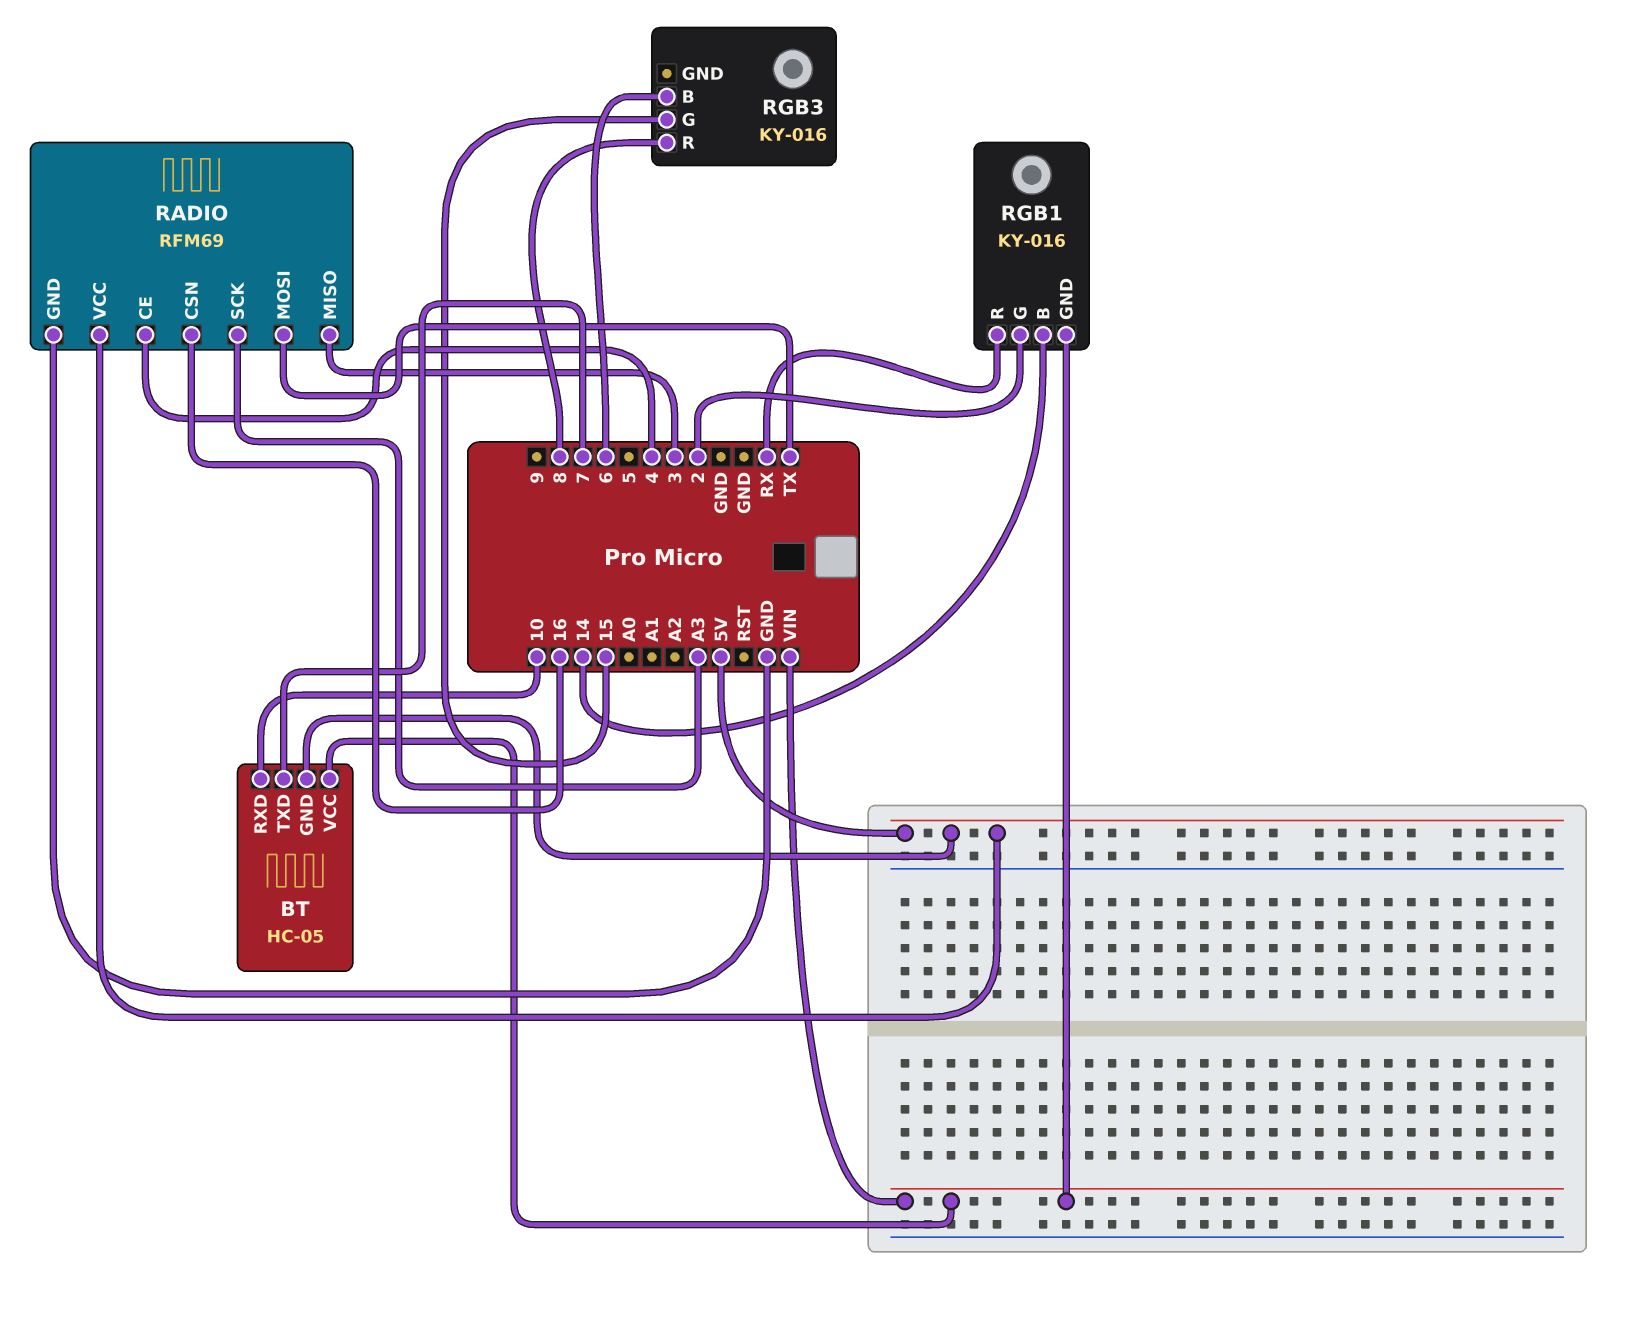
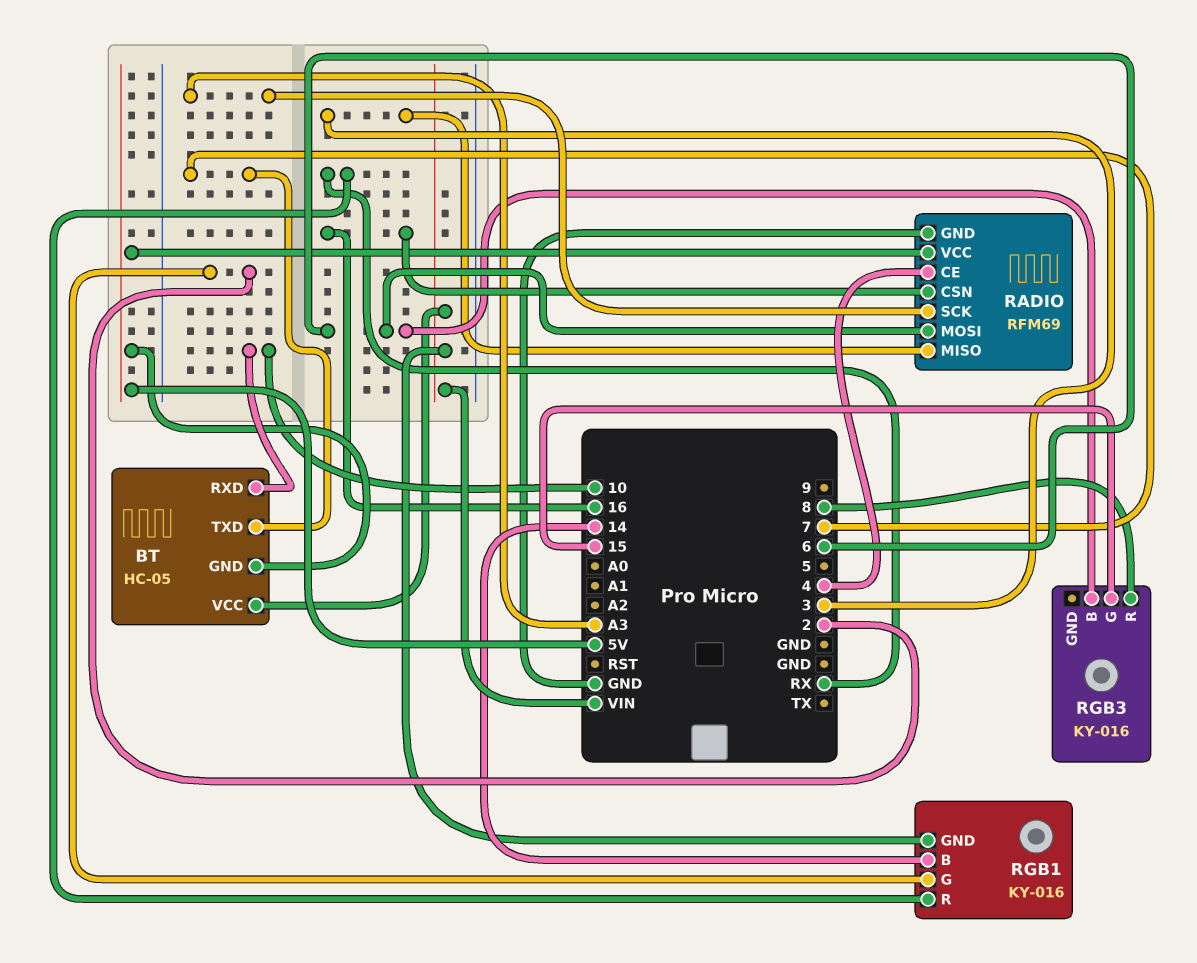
RADIO pin MOSI: TX -> 6

